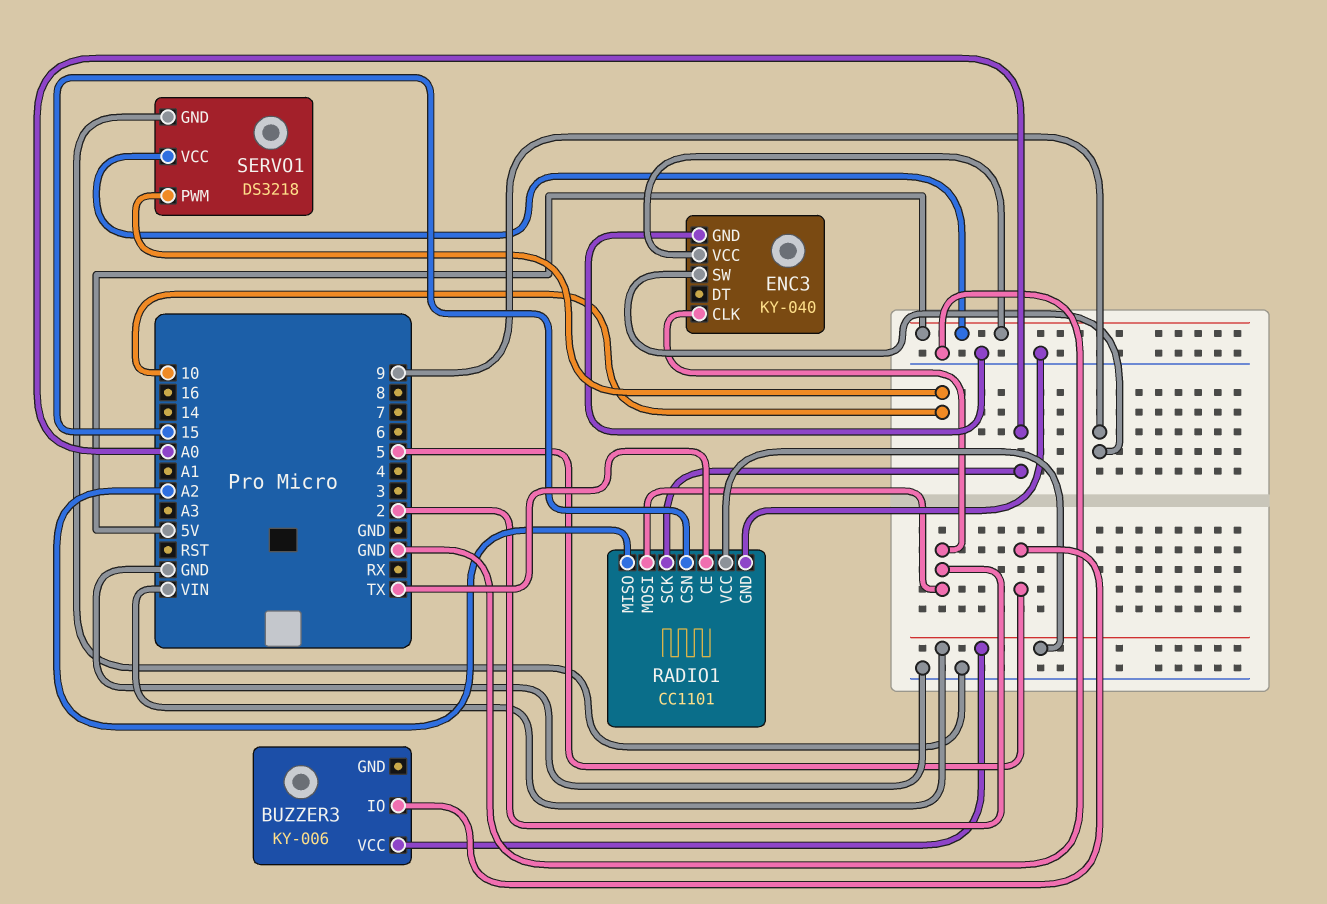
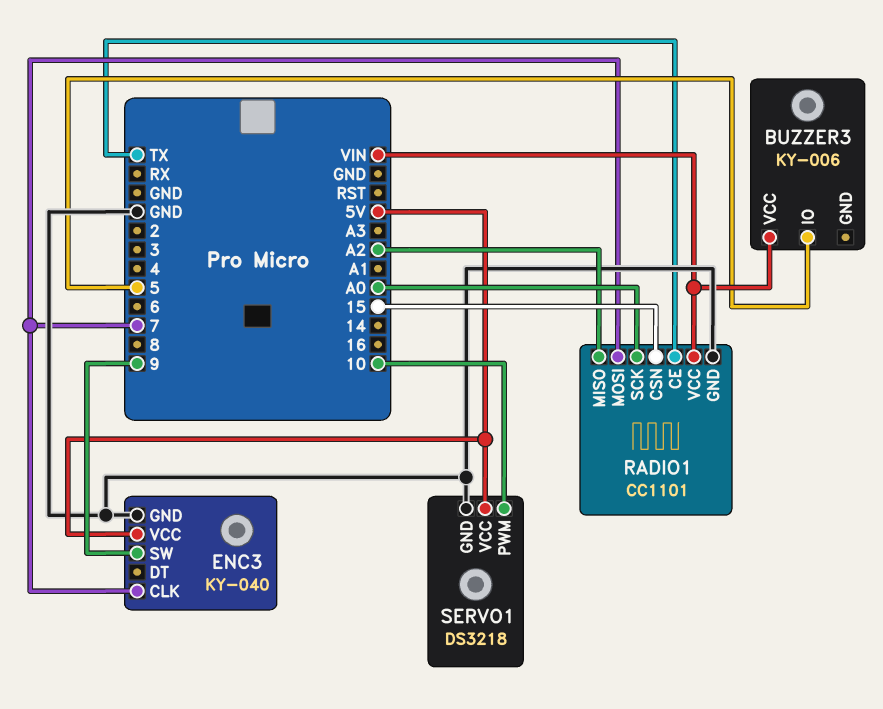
ENC3 pin CLK: 2 -> 7
RADIO1 pin MOSI: 2 -> 7

